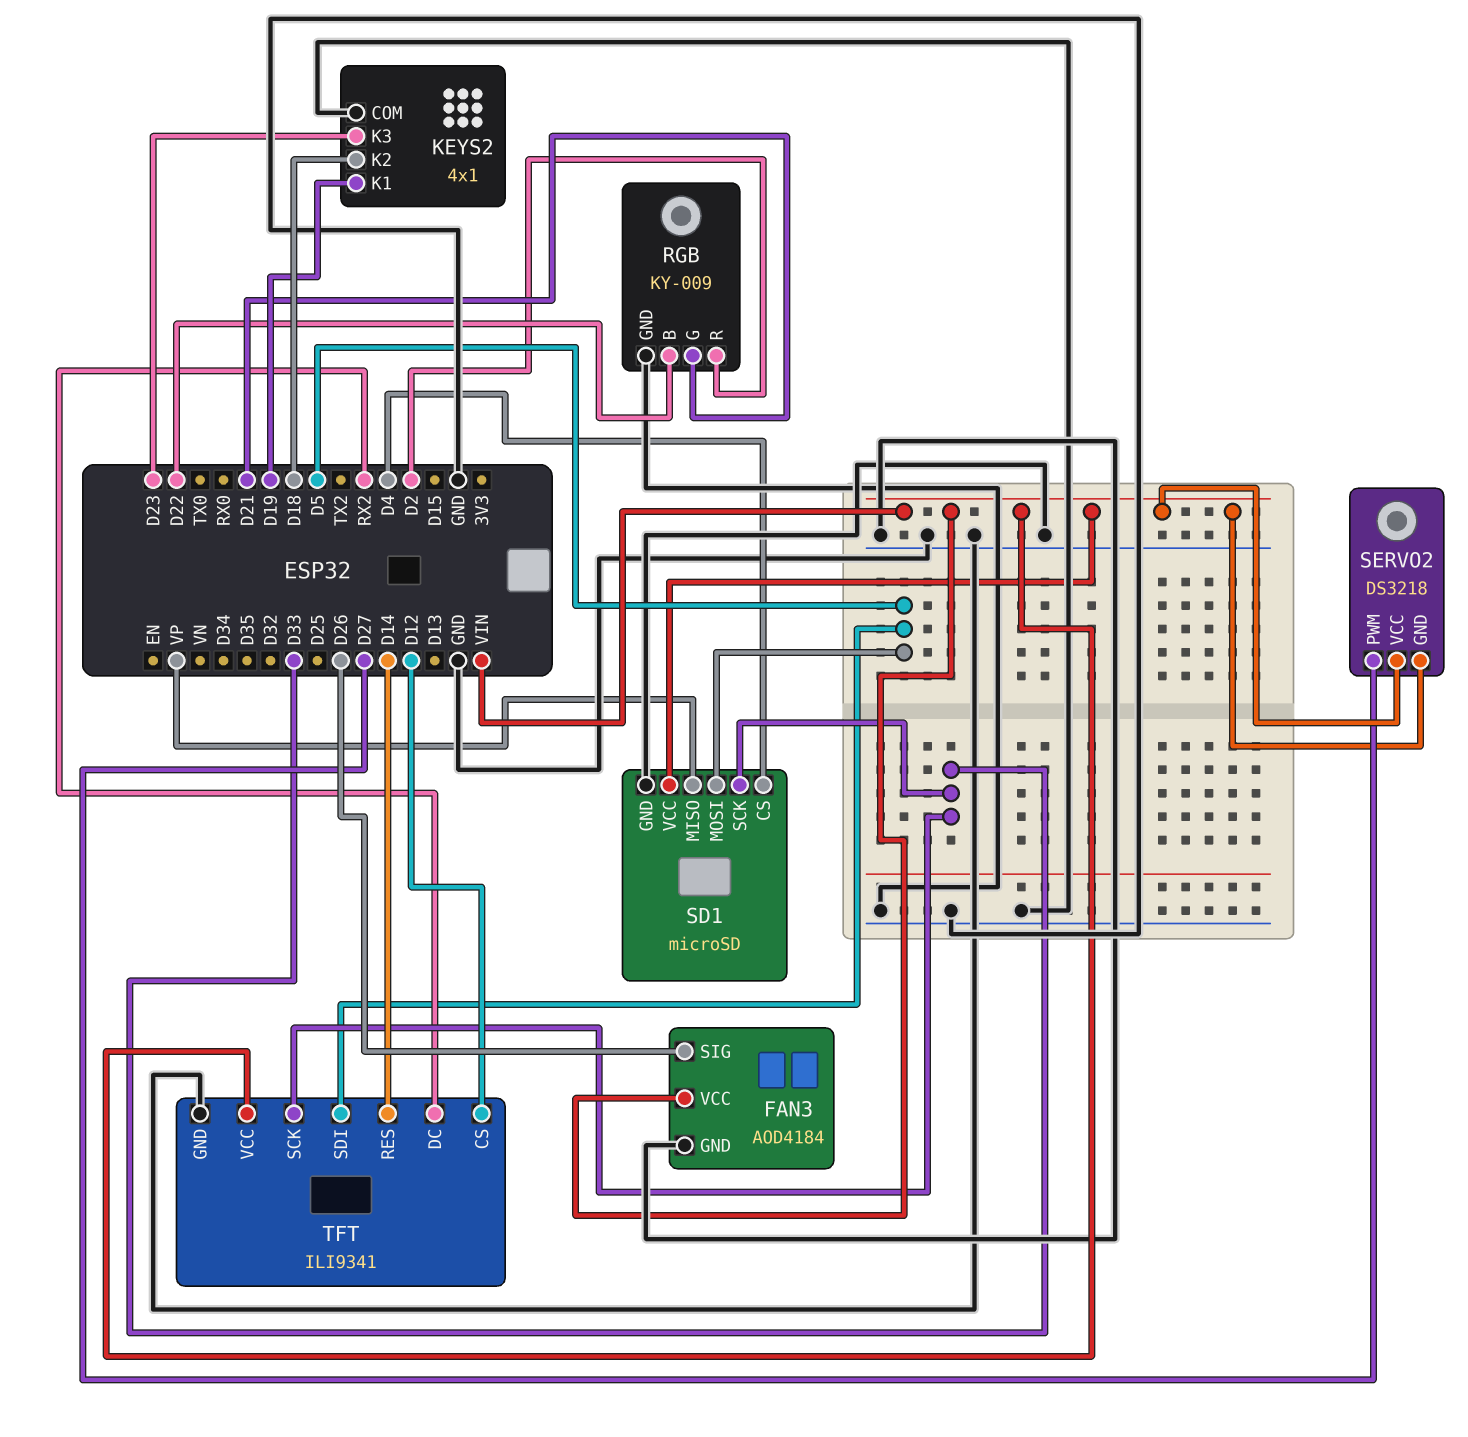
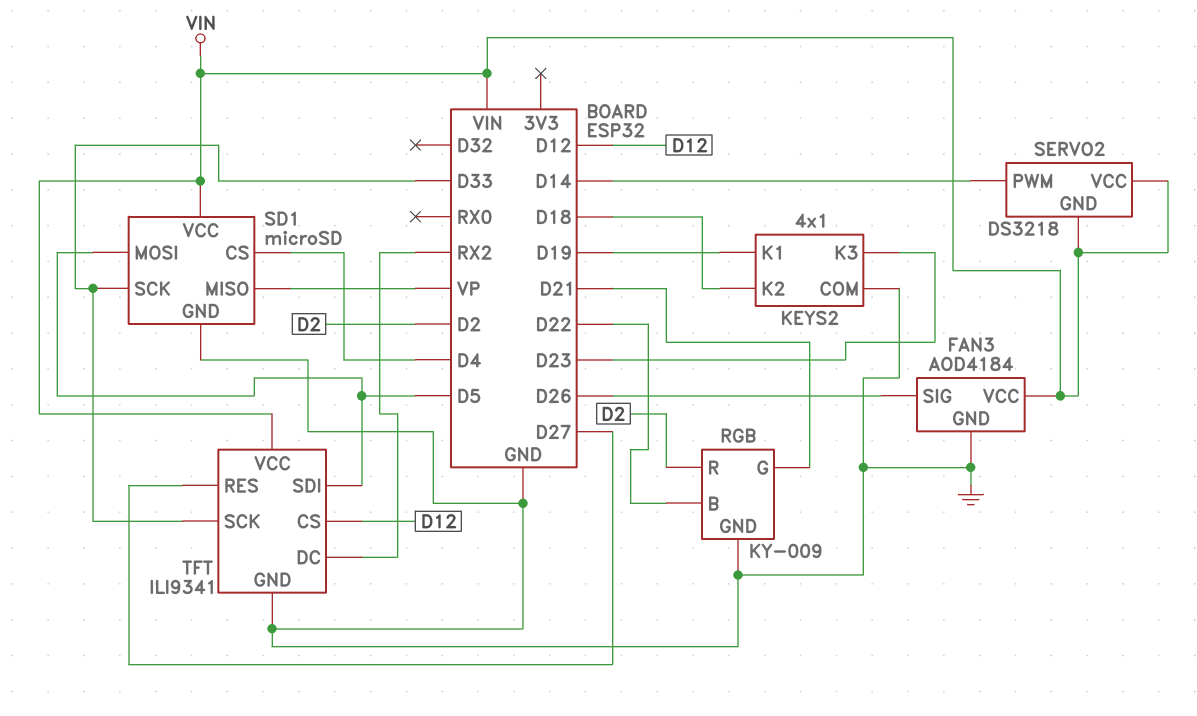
SERVO2 pin PWM: D27 -> D14
TFT pin RES: D14 -> D27

